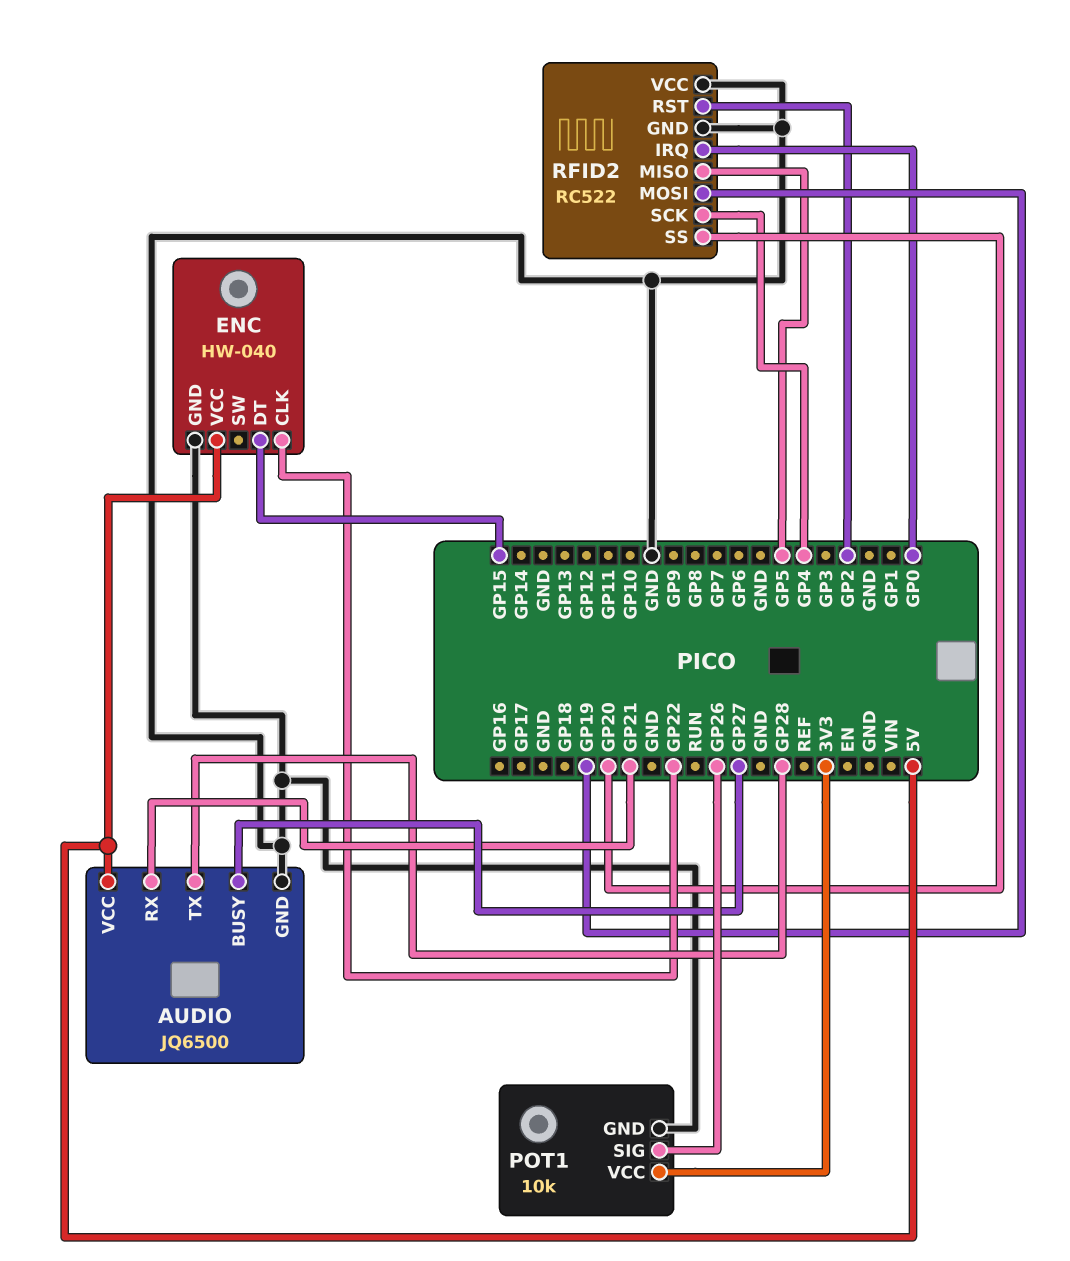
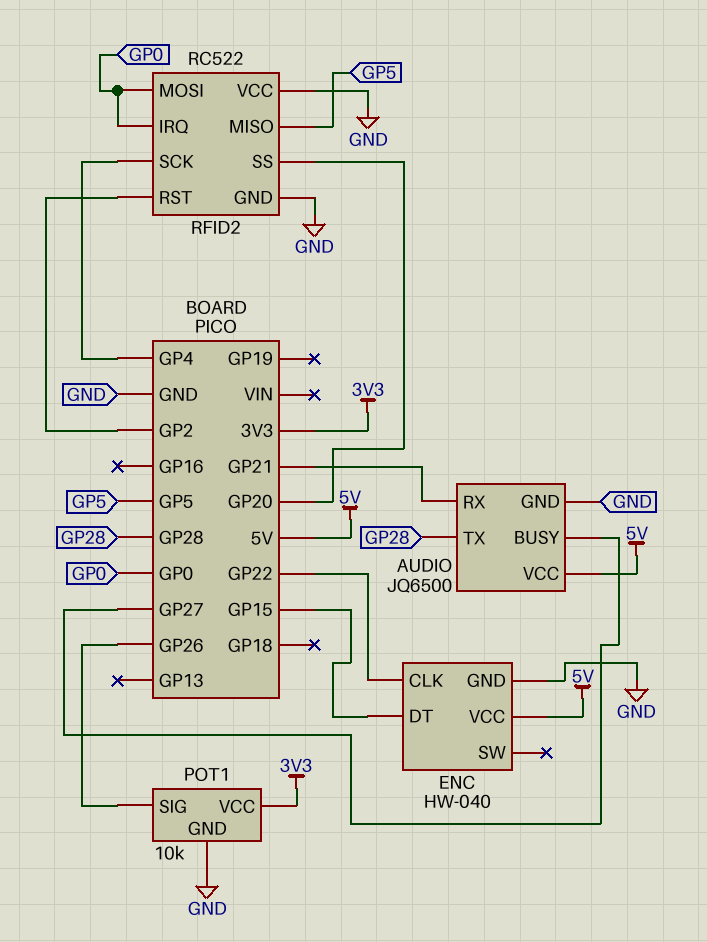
RFID2 pin MOSI: GP19 -> GP0

